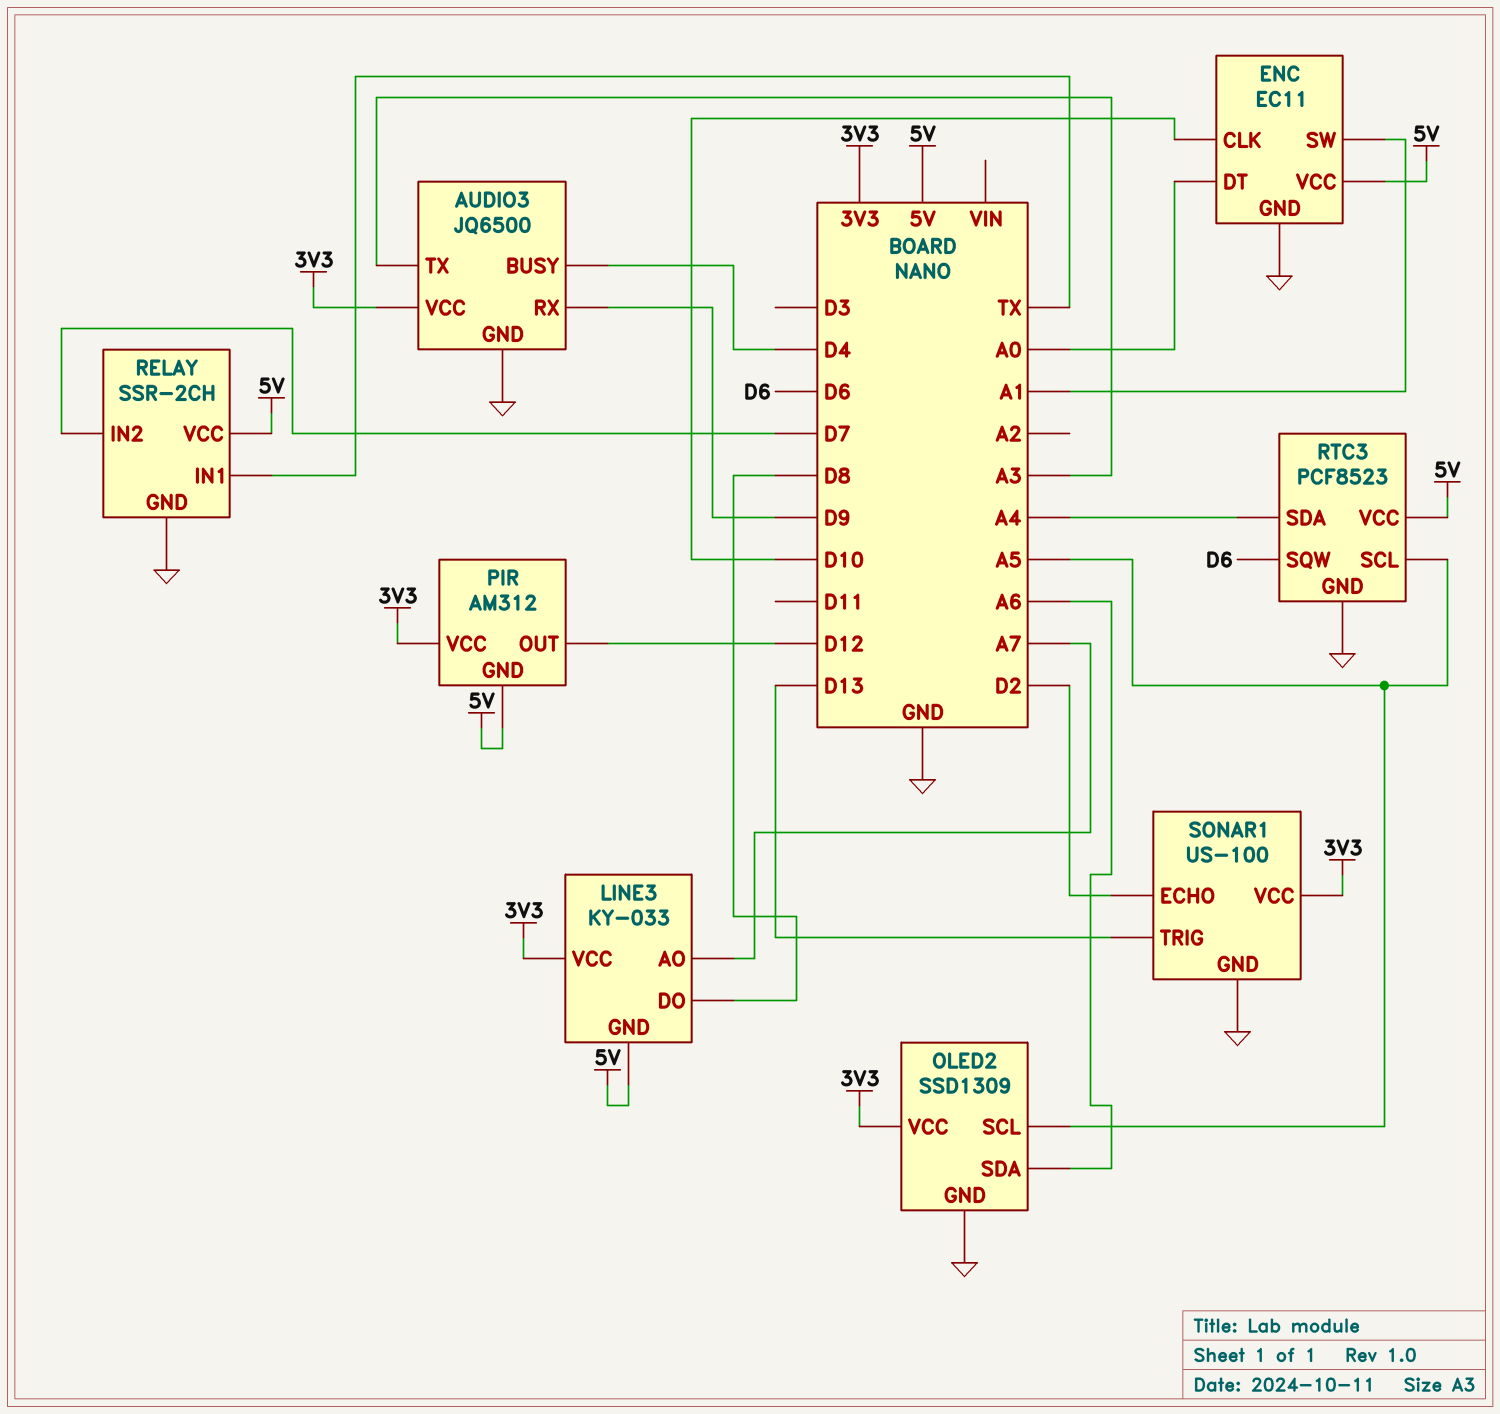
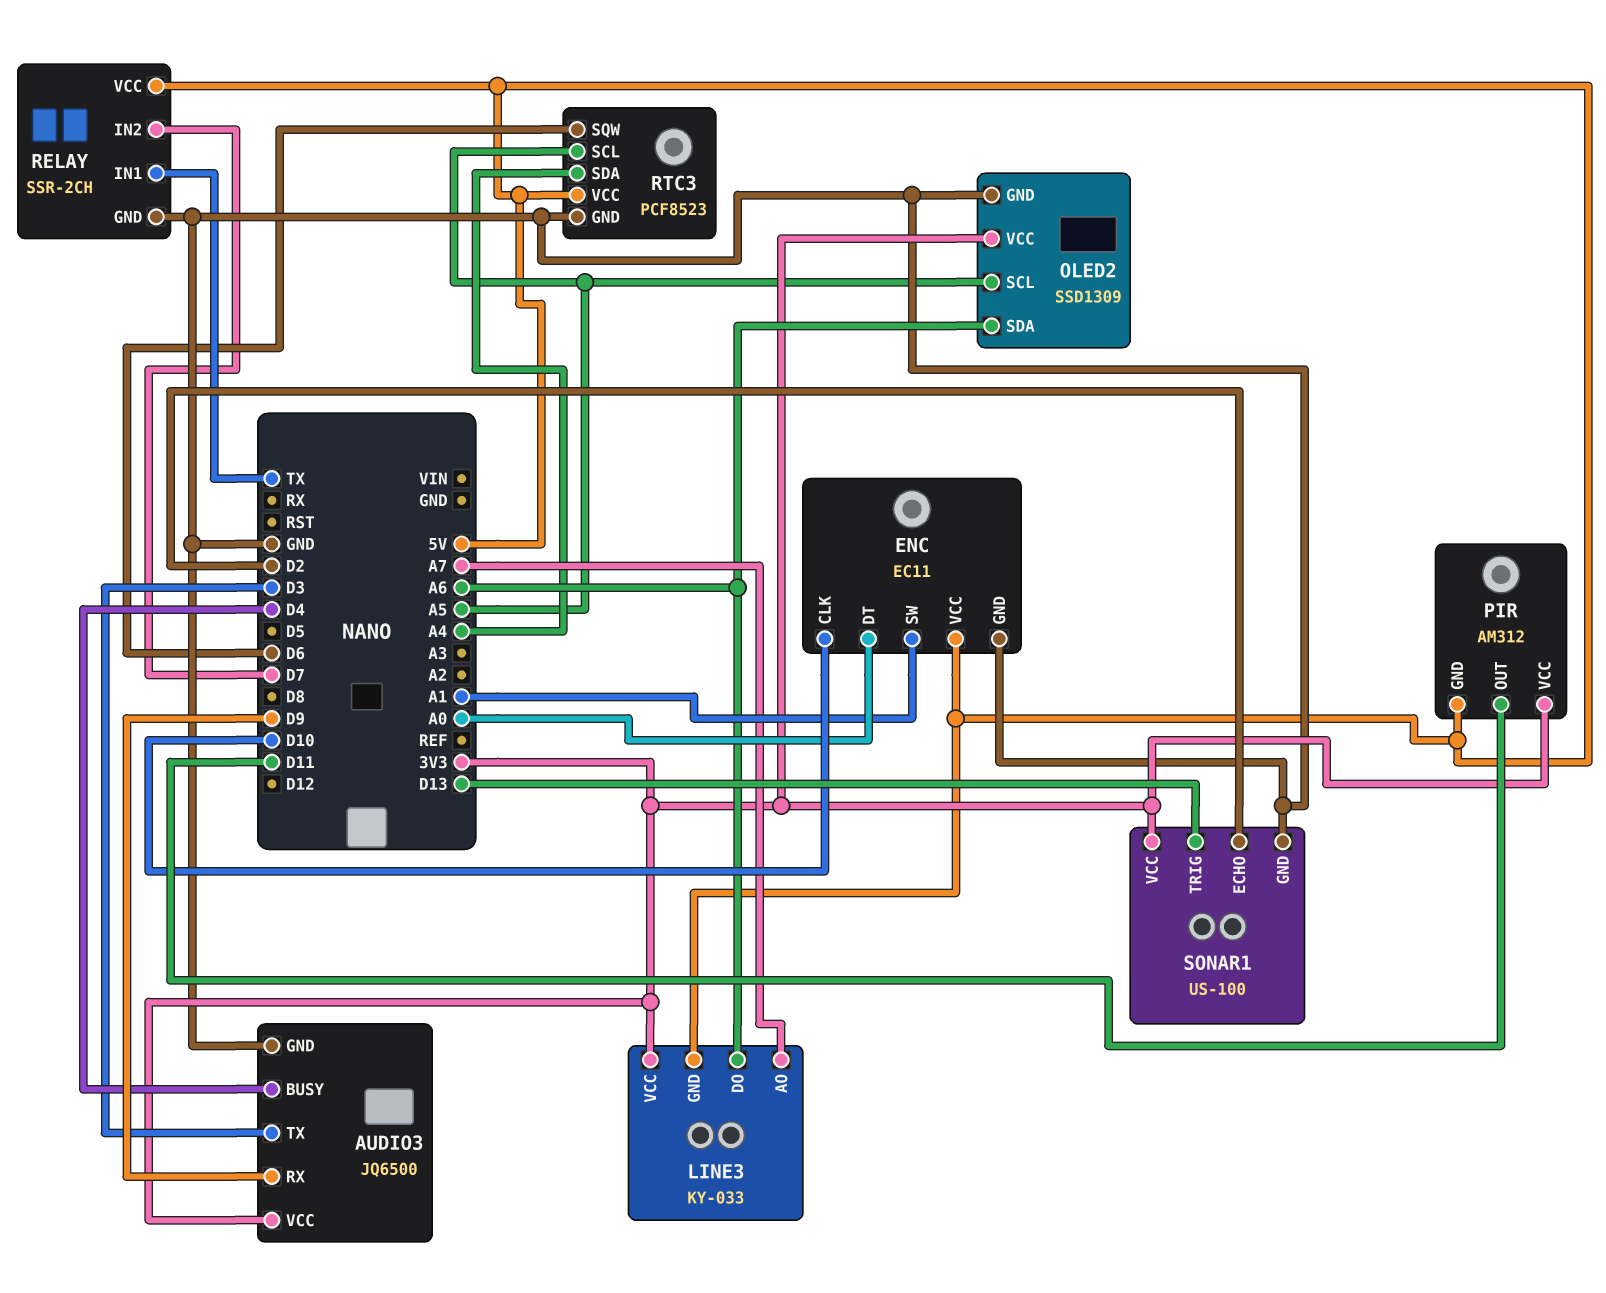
AUDIO3 pin TX: A3 -> D3
LINE3 pin DO: D8 -> A6
PIR pin OUT: D12 -> D11

